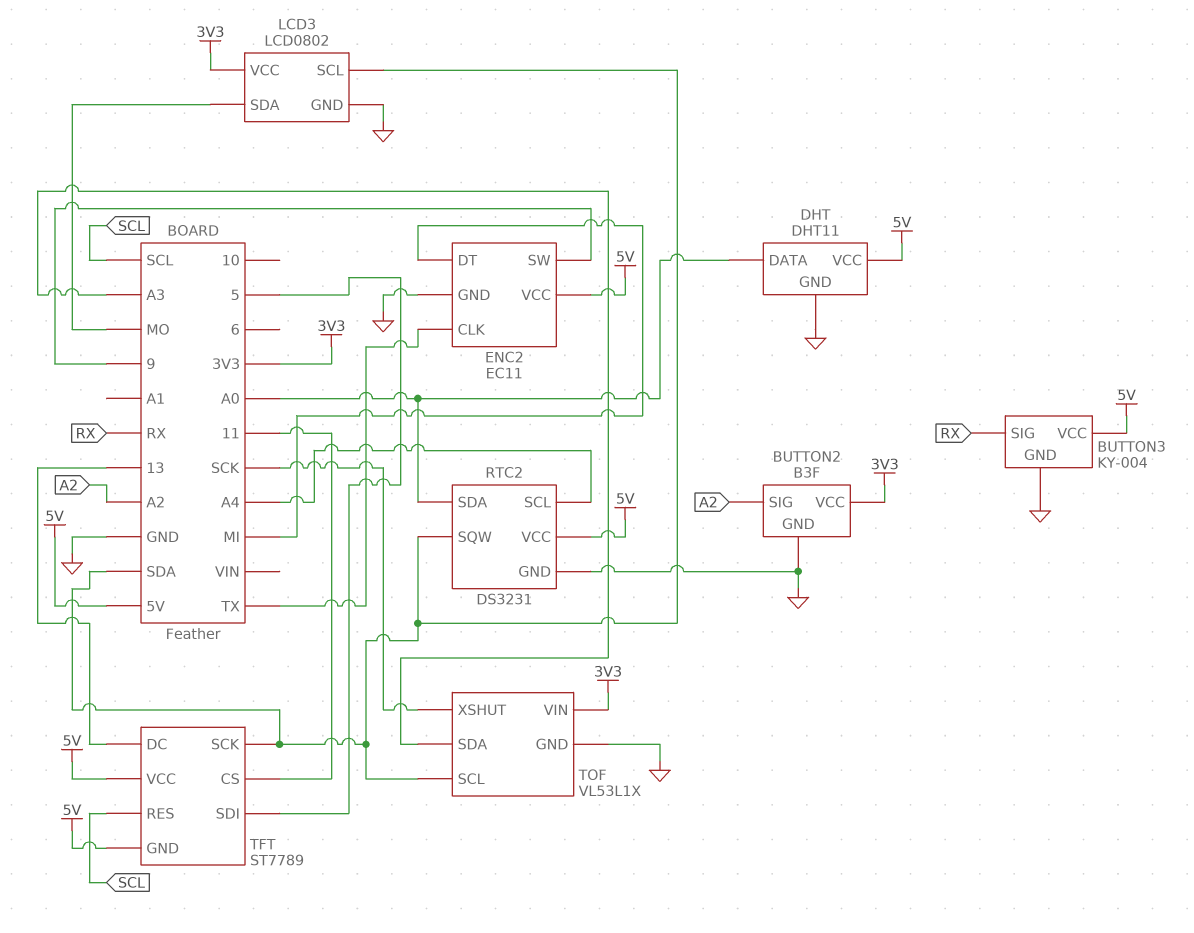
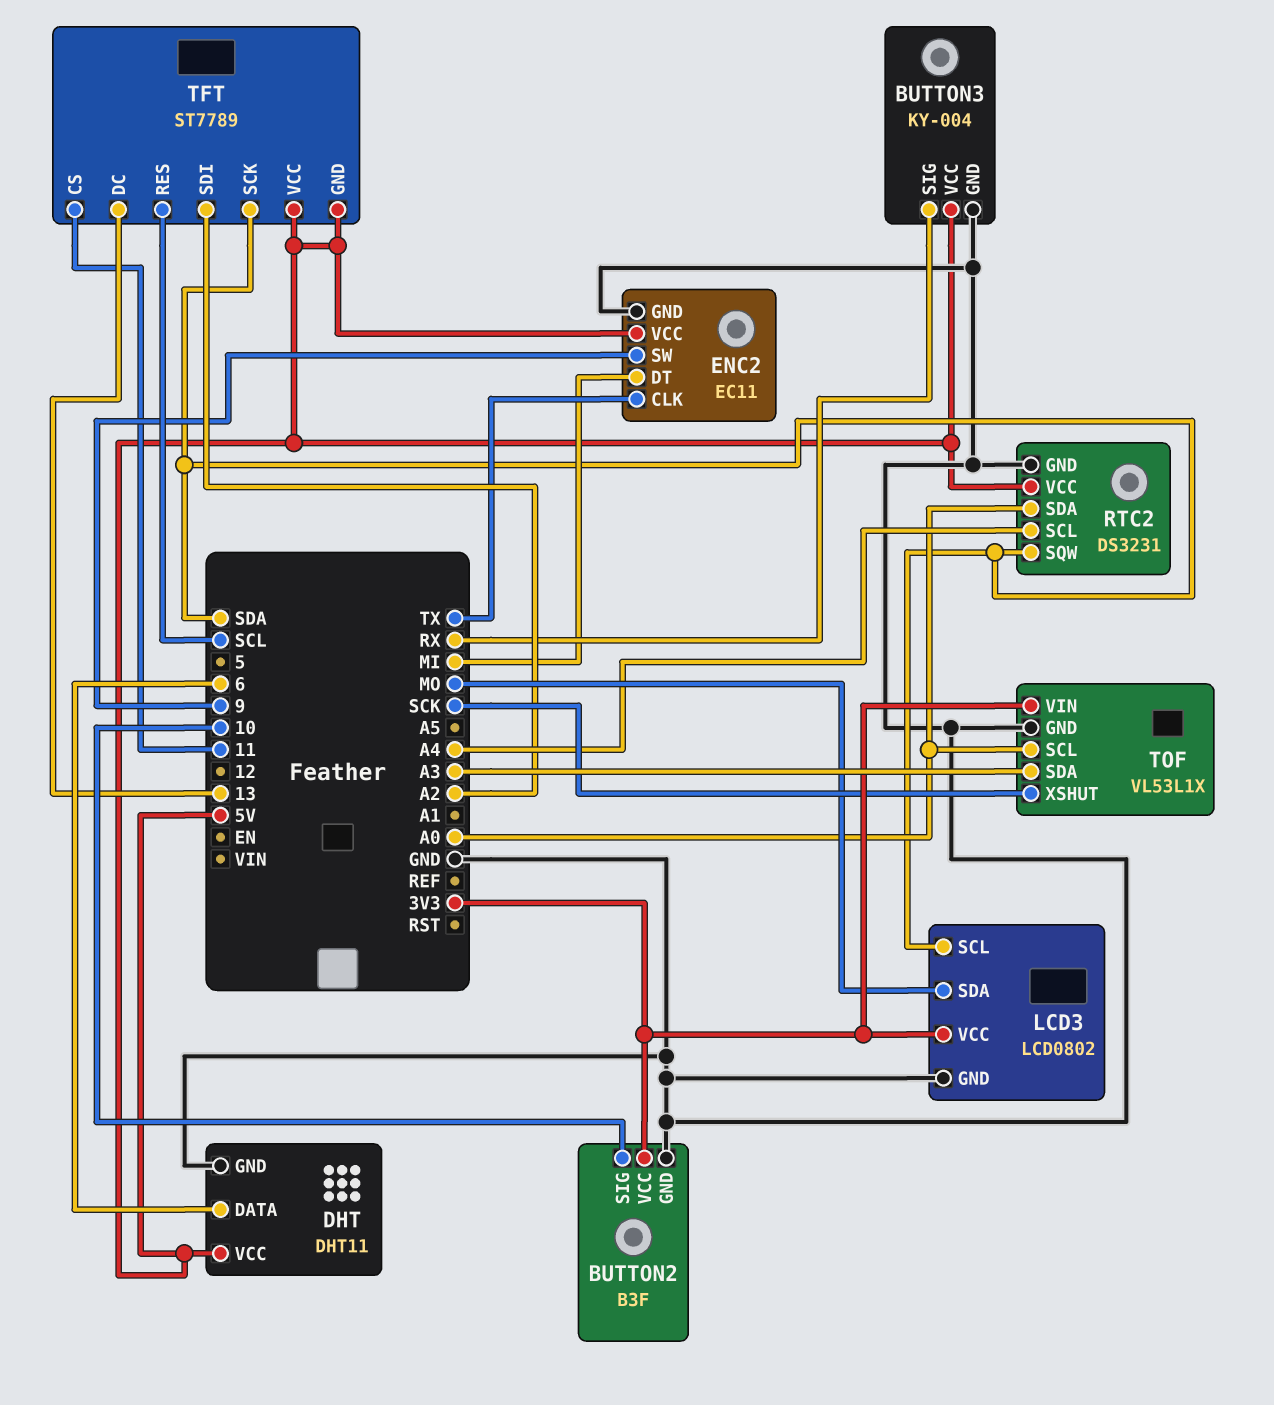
BUTTON2 pin SIG: A2 -> 10
DHT pin DATA: A0 -> 6
TFT pin SDI: 5 -> A2
TOF pin SCL: SDA -> A0

